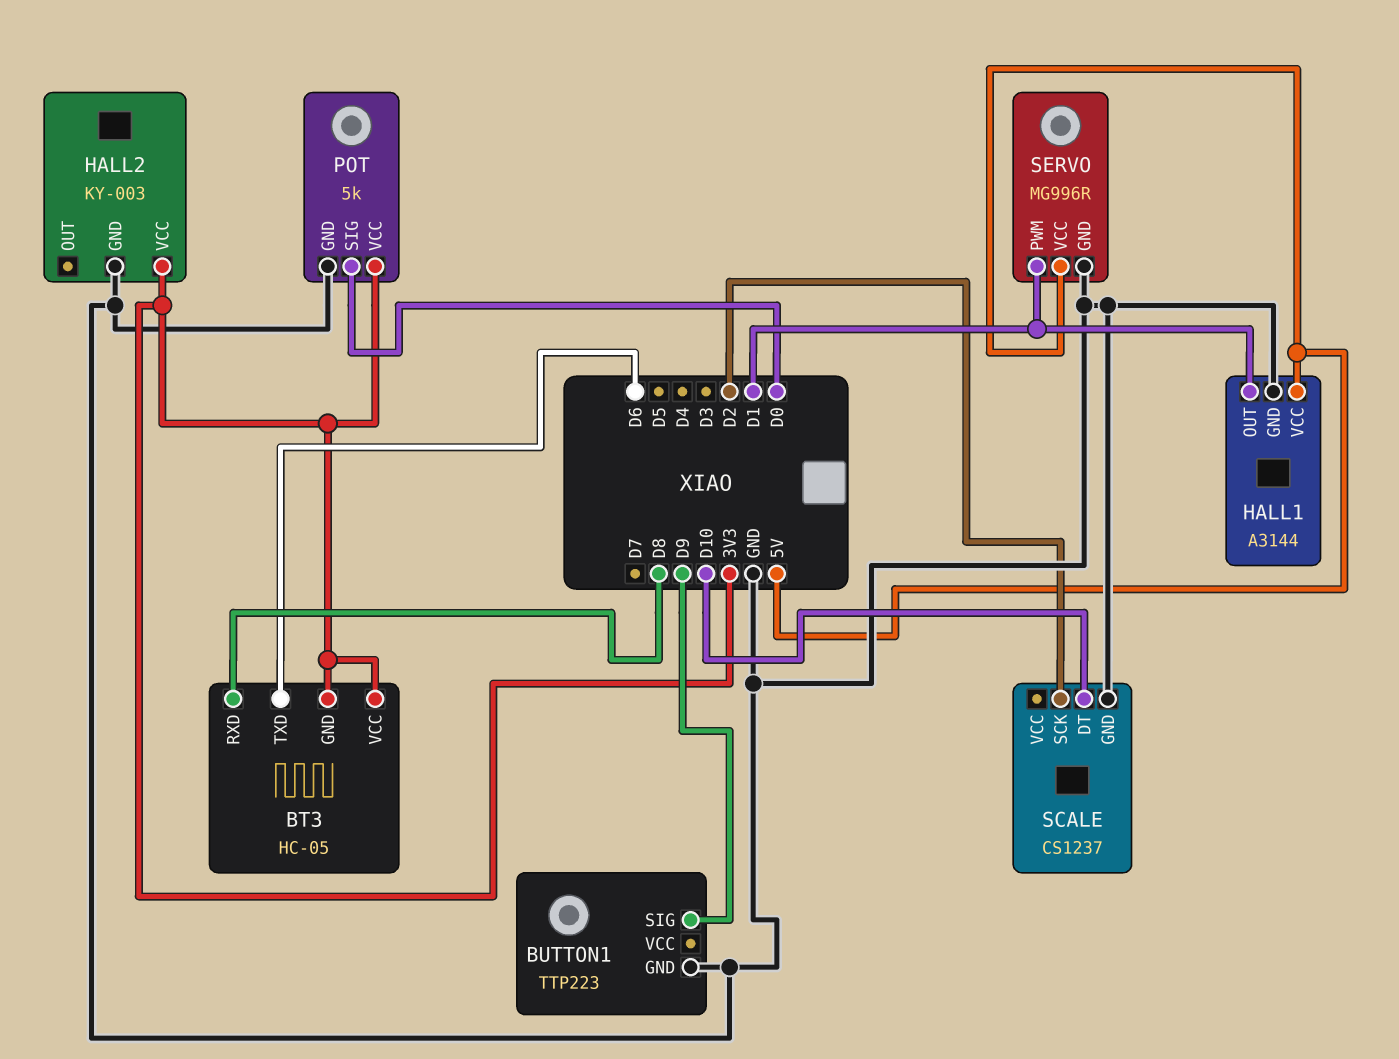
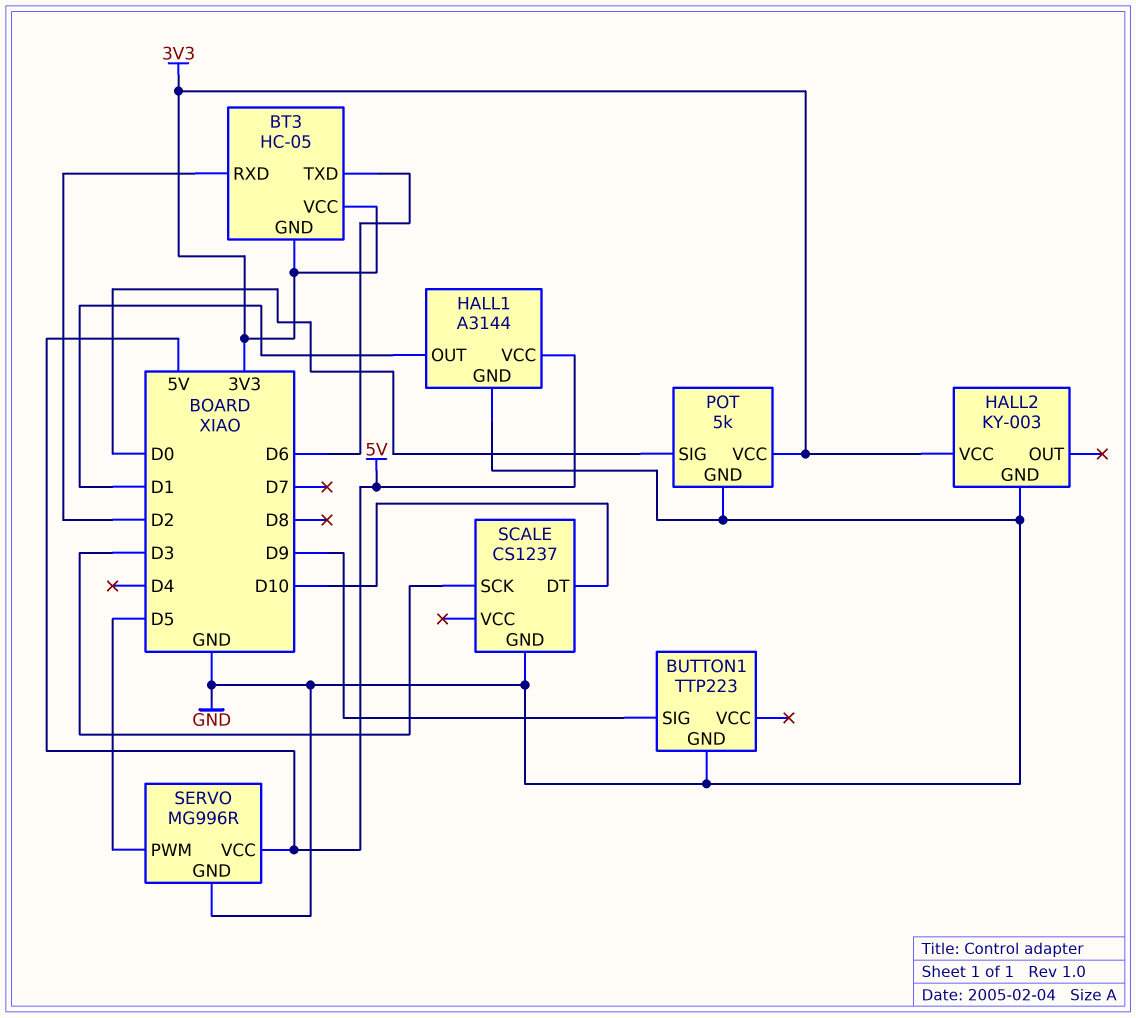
BT3 pin RXD: D8 -> D2
SCALE pin SCK: D2 -> D3
SERVO pin PWM: D1 -> D5

